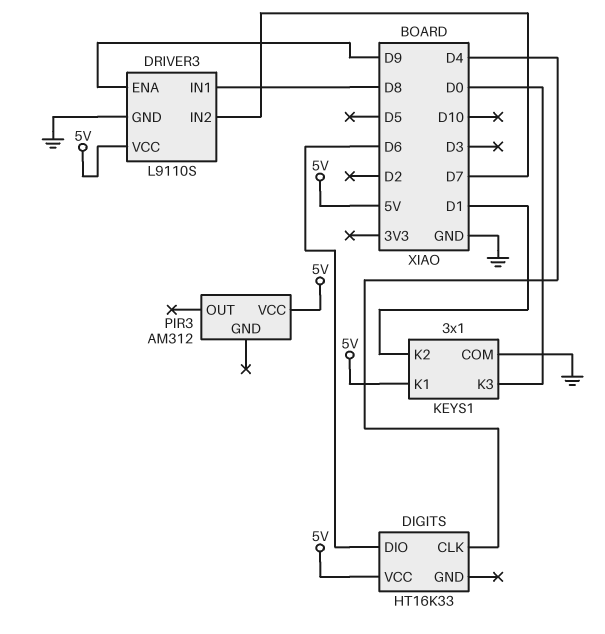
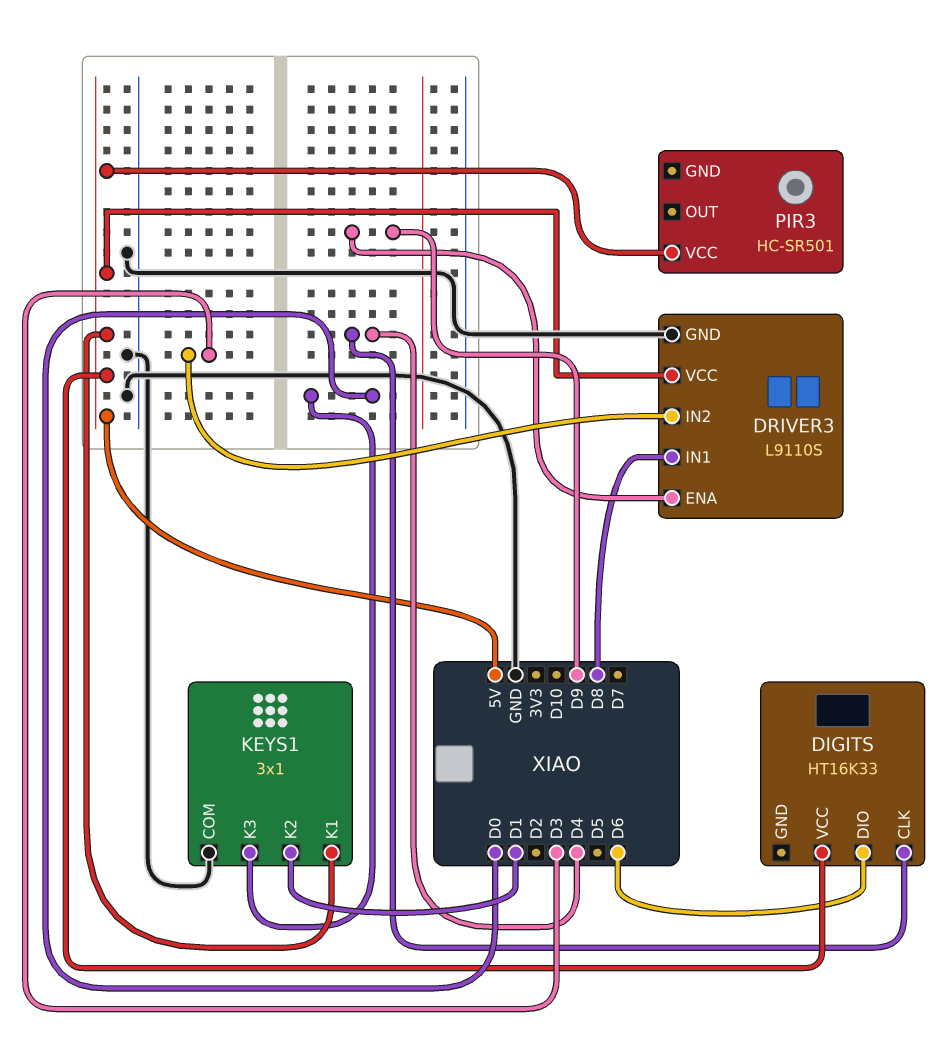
DRIVER3 pin IN2: D7 -> D3
PIR3: AM312 -> HC-SR501

